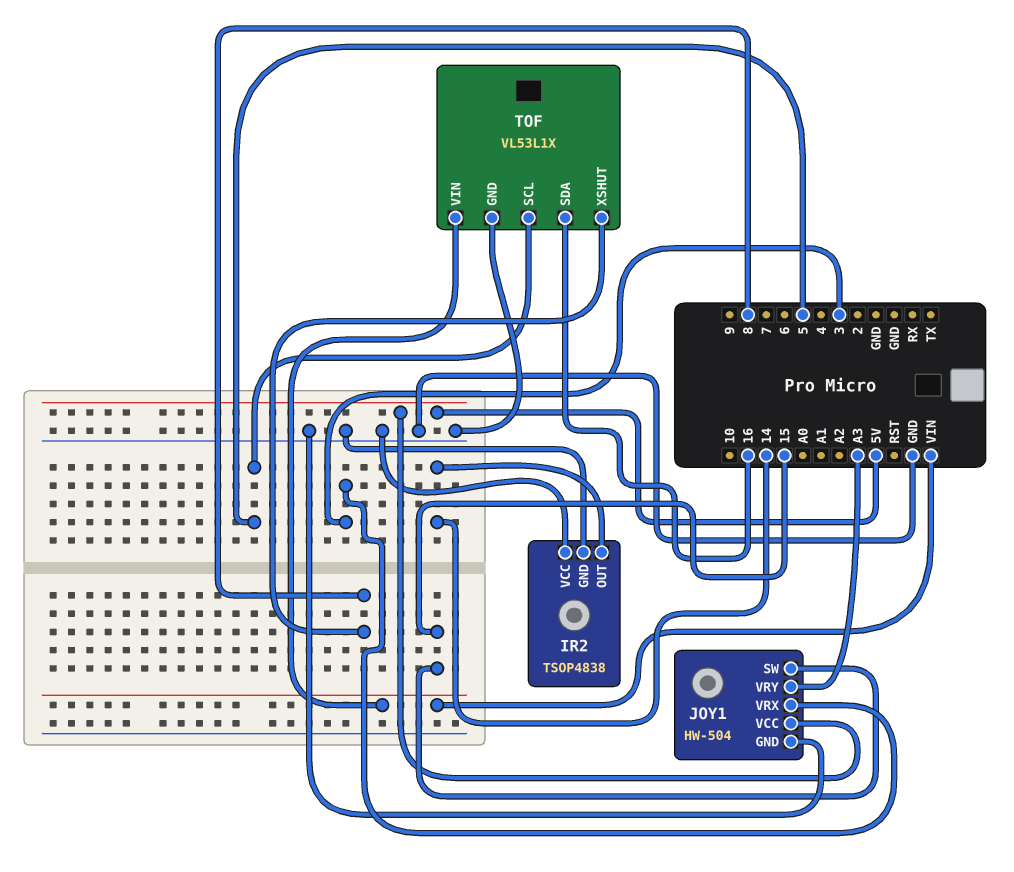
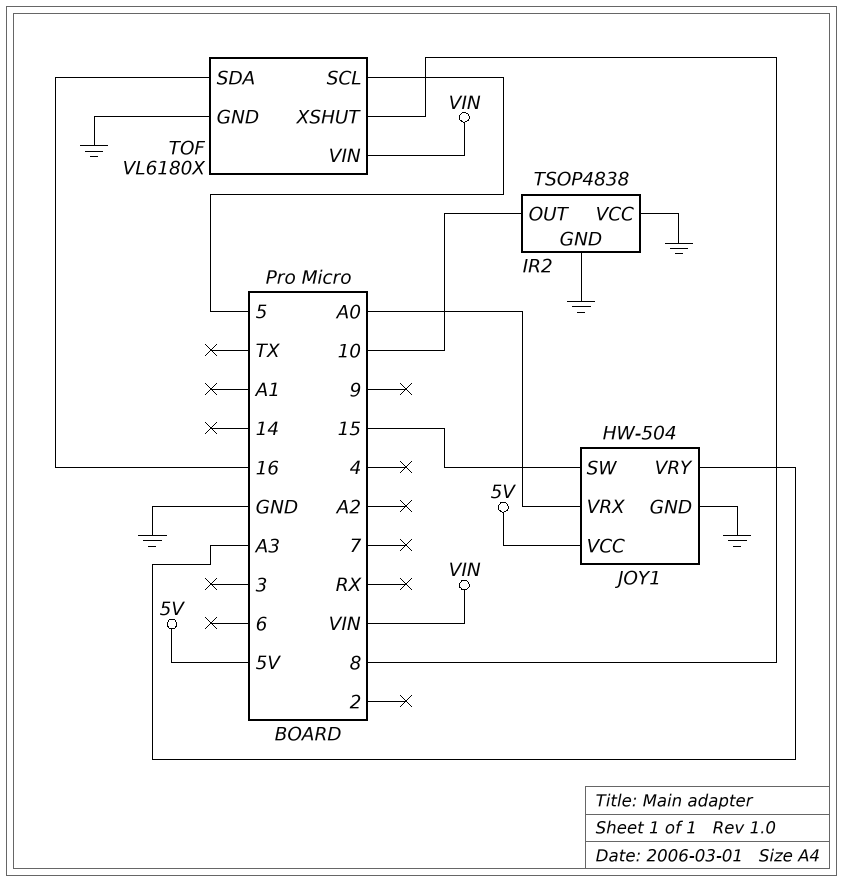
IR2 pin OUT: 14 -> 10
JOY1 pin VRX: 3 -> A0
TOF: VL53L1X -> VL6180X

